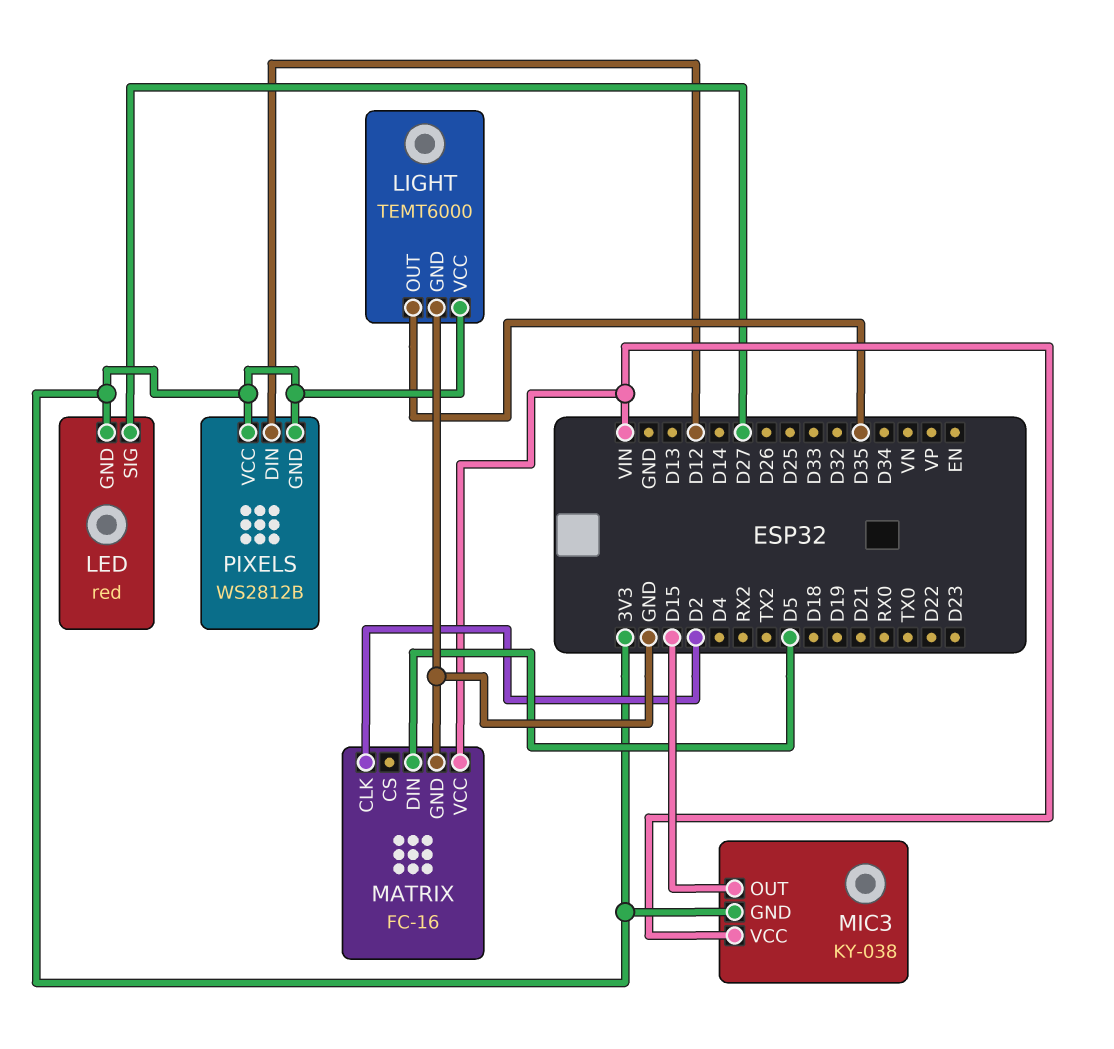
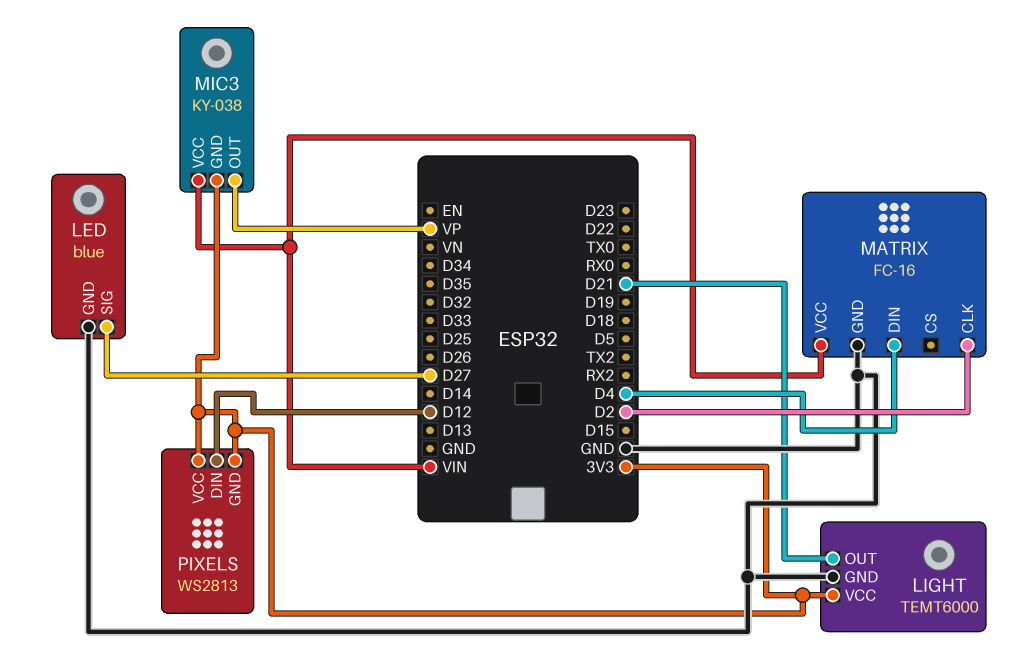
LED: red -> blue
LED pin GND: 3V3 -> GND
LIGHT pin OUT: D35 -> D21
MATRIX pin DIN: D5 -> D4
MIC3 pin OUT: D15 -> VP
PIXELS: WS2812B -> WS2813

